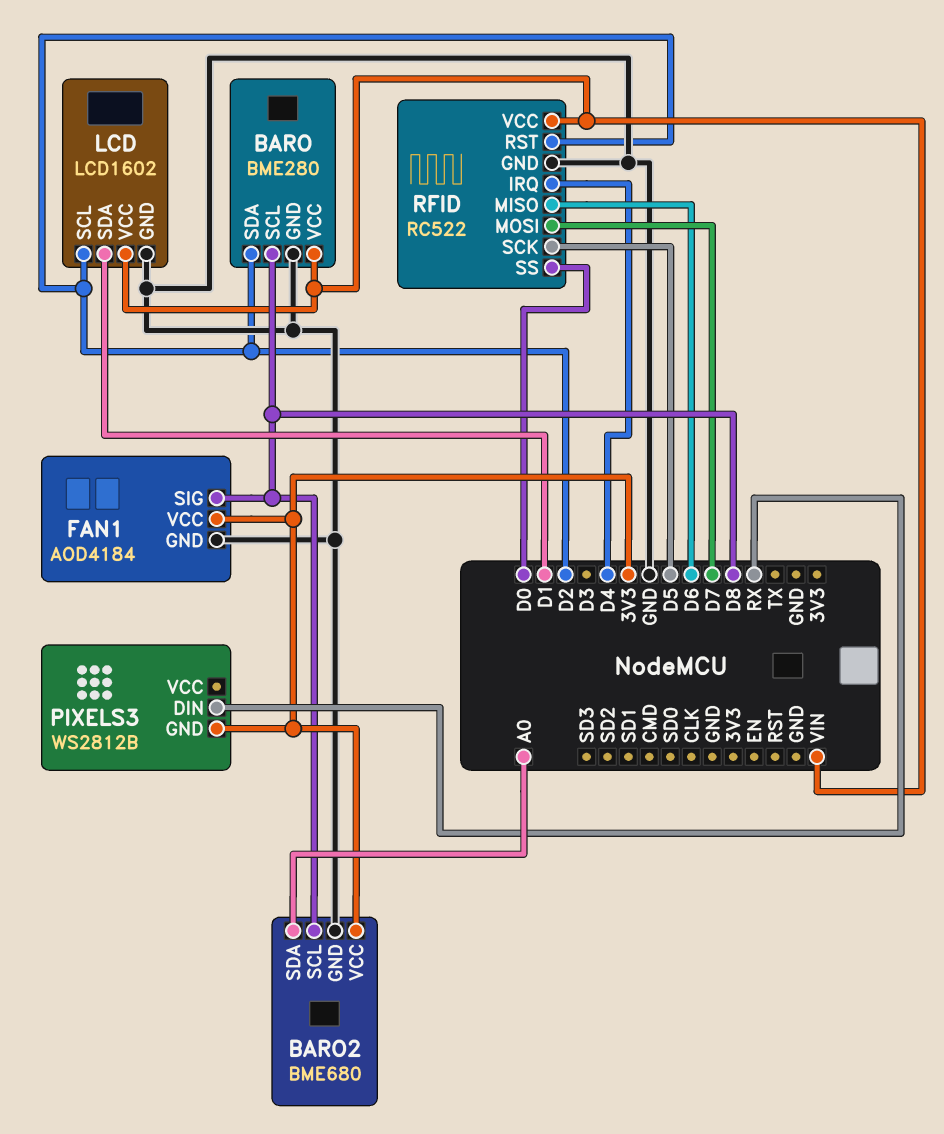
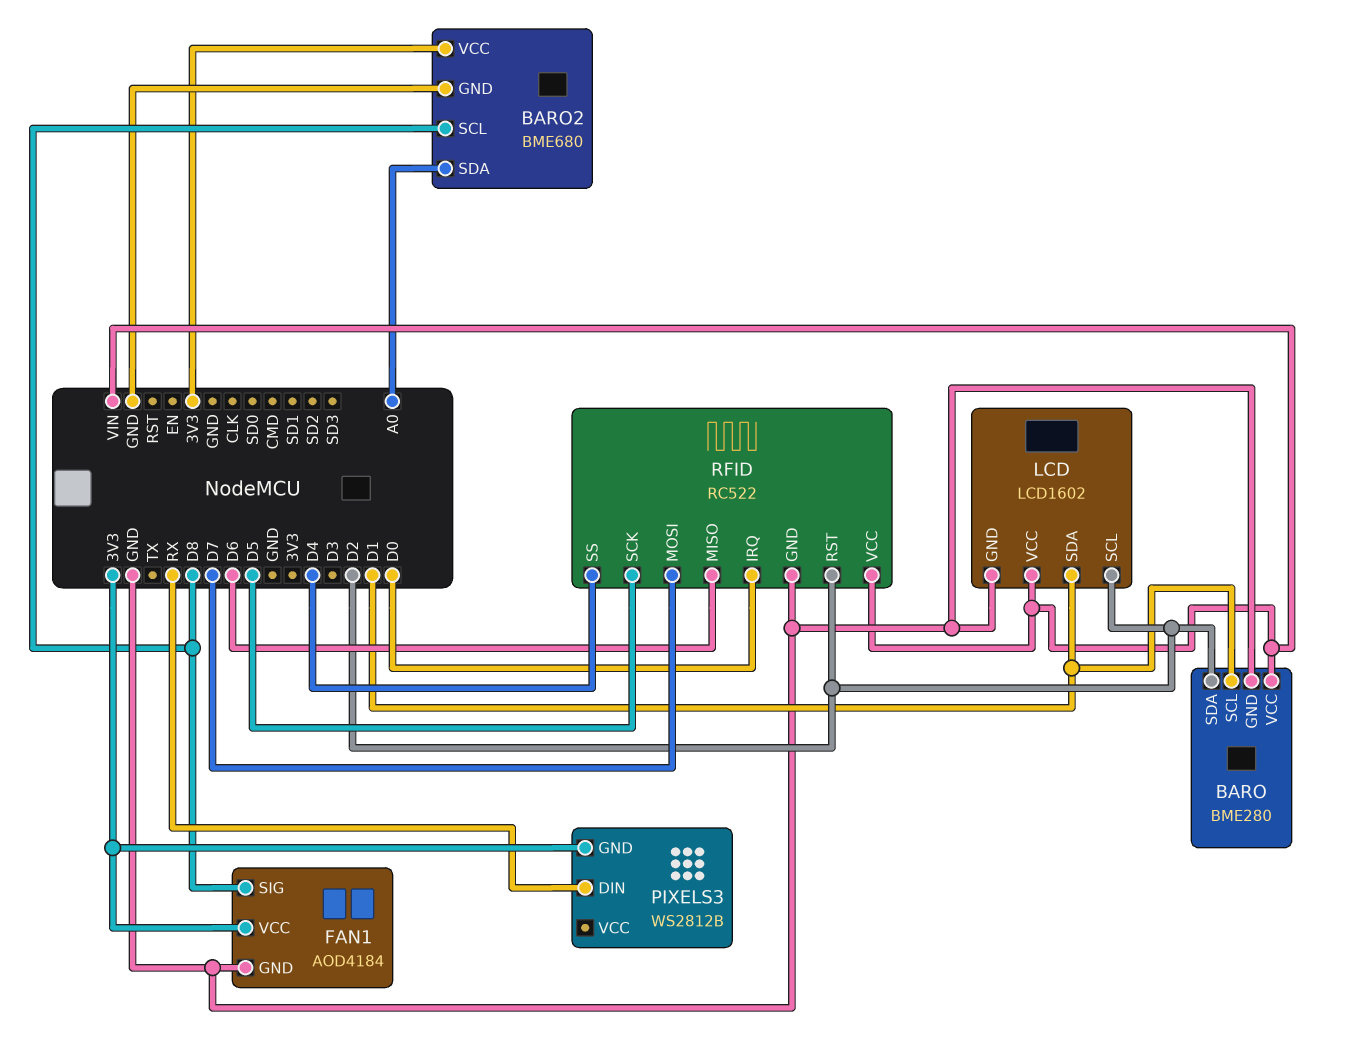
BARO pin SCL: D8 -> D1
RFID pin IRQ: D4 -> D0
RFID pin SS: D0 -> D4

